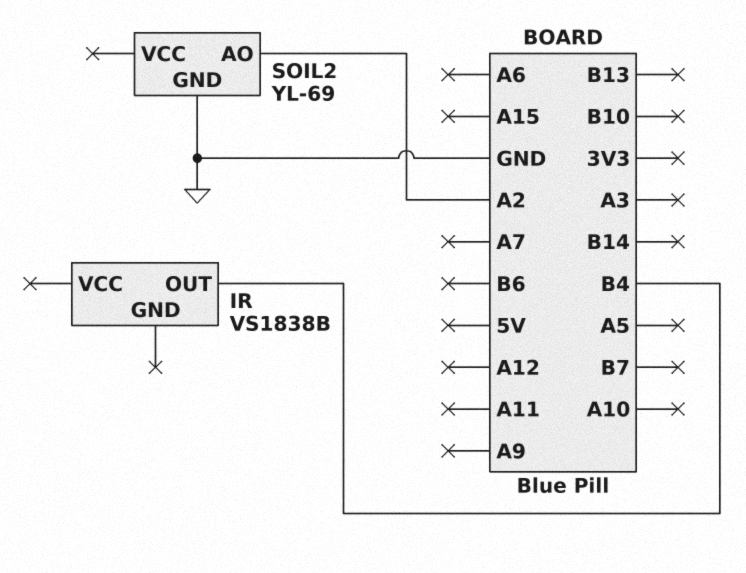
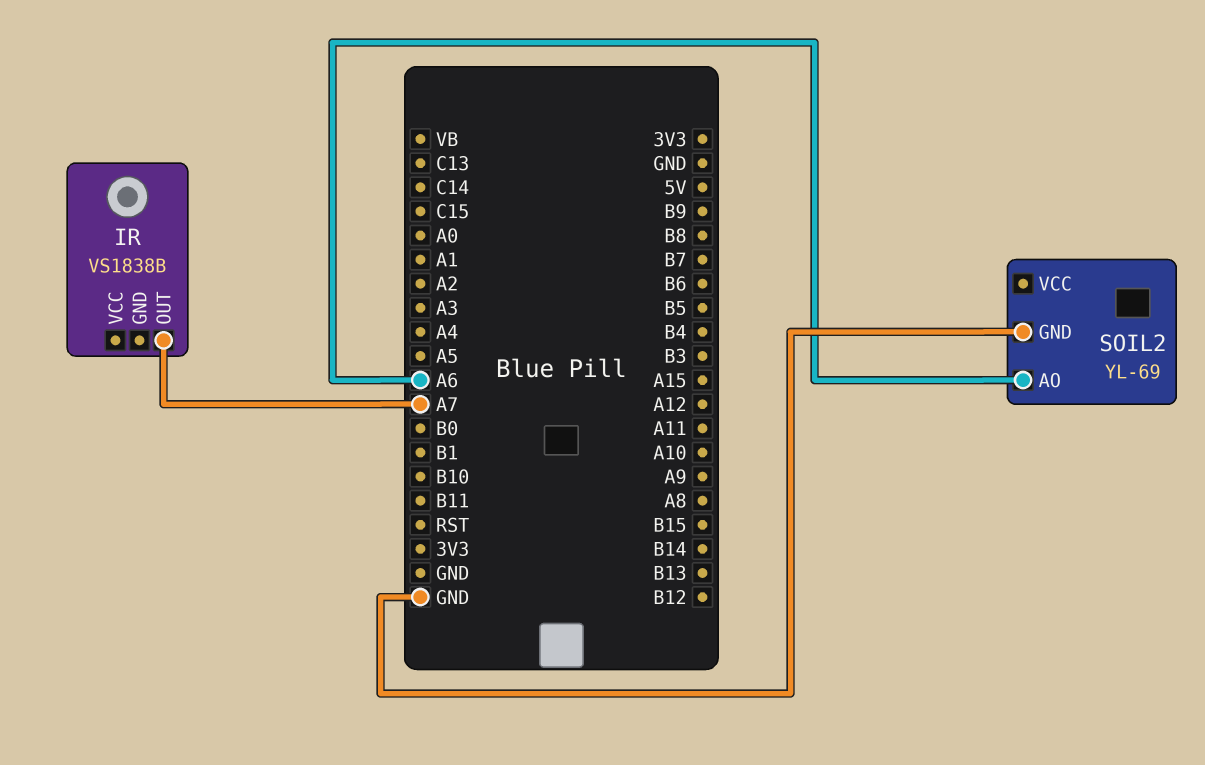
IR pin OUT: B4 -> A7
SOIL2 pin AO: A2 -> A6

